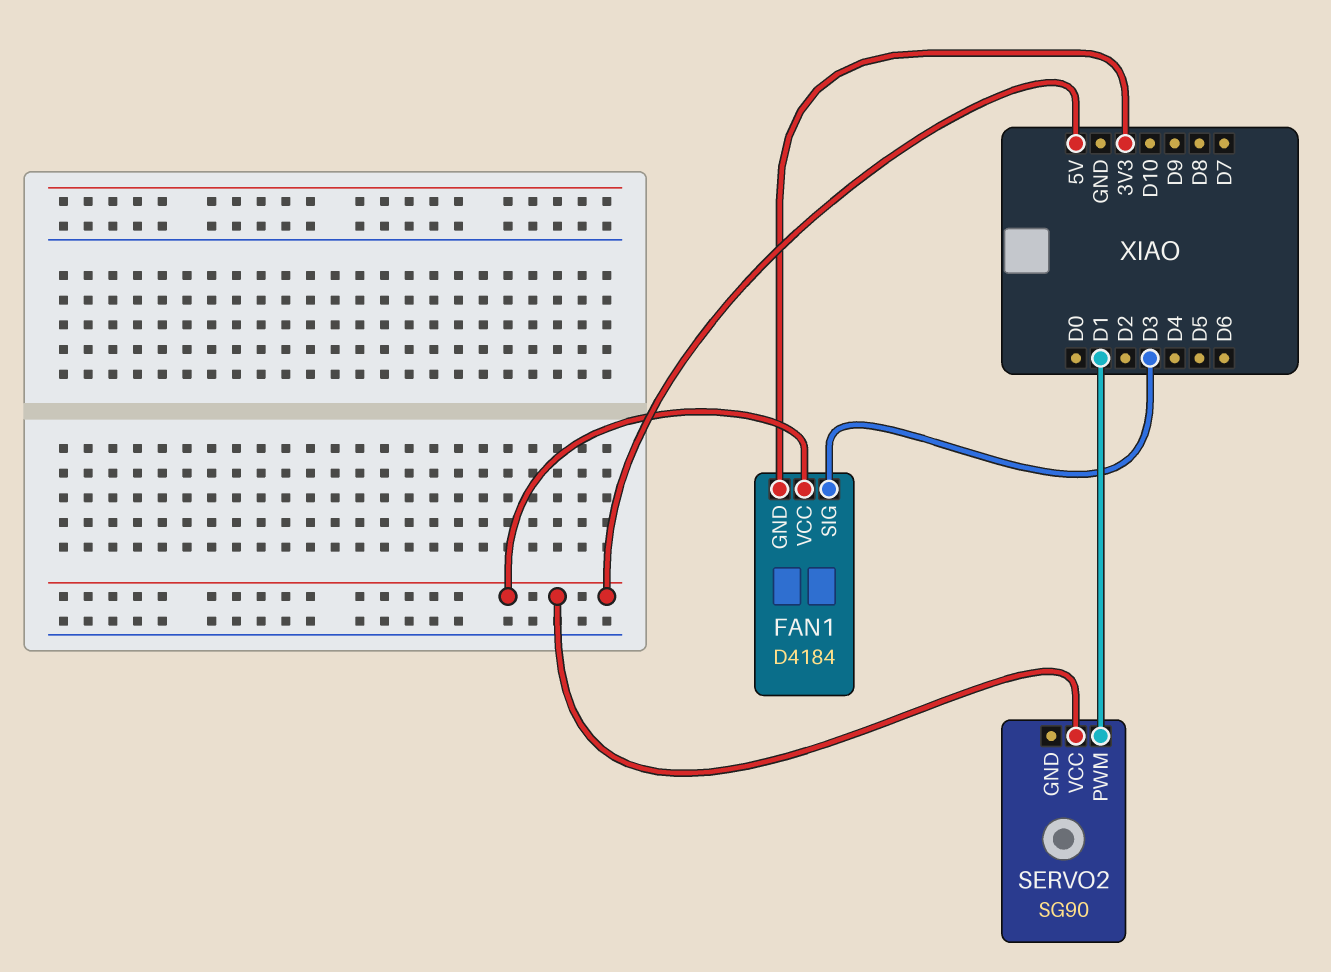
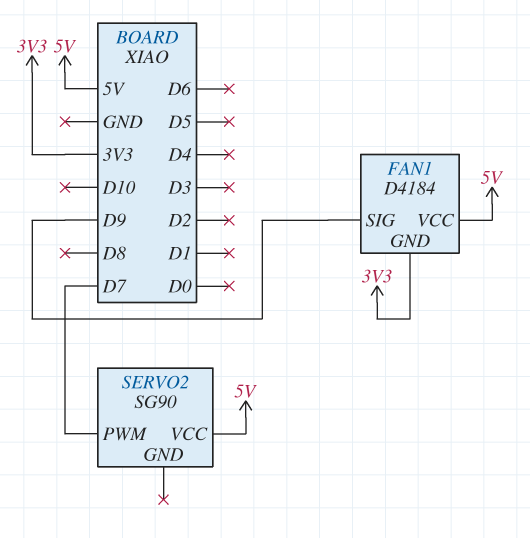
FAN1 pin SIG: D3 -> D9
SERVO2 pin PWM: D1 -> D7

